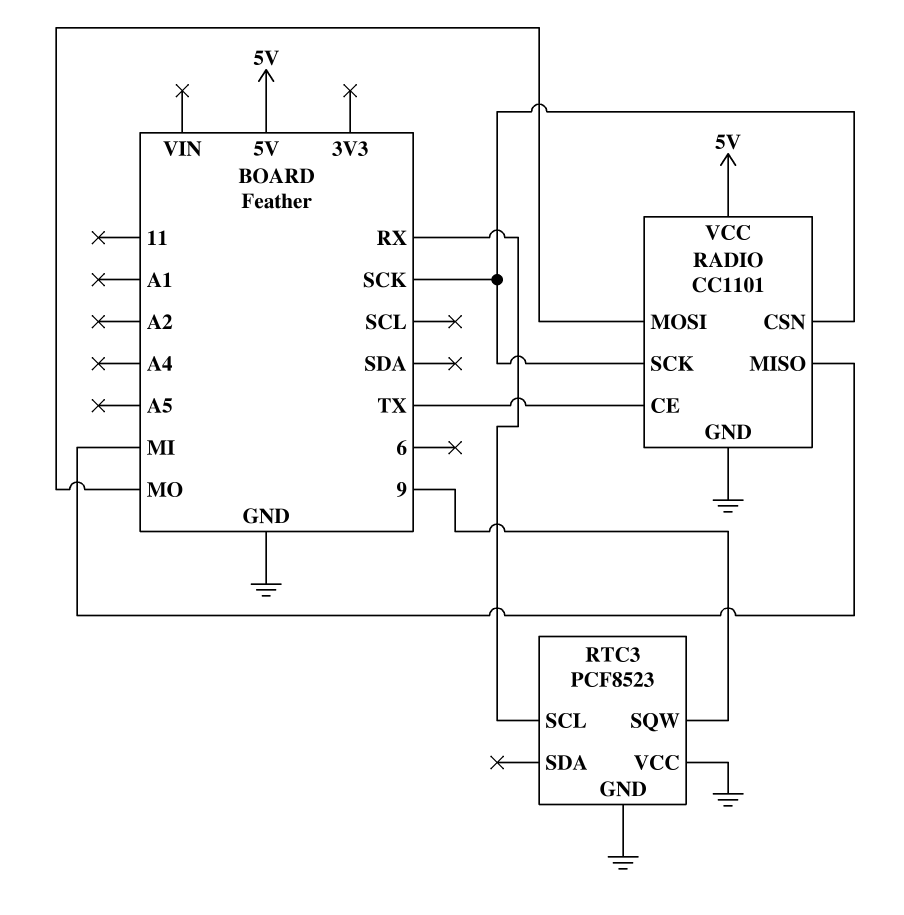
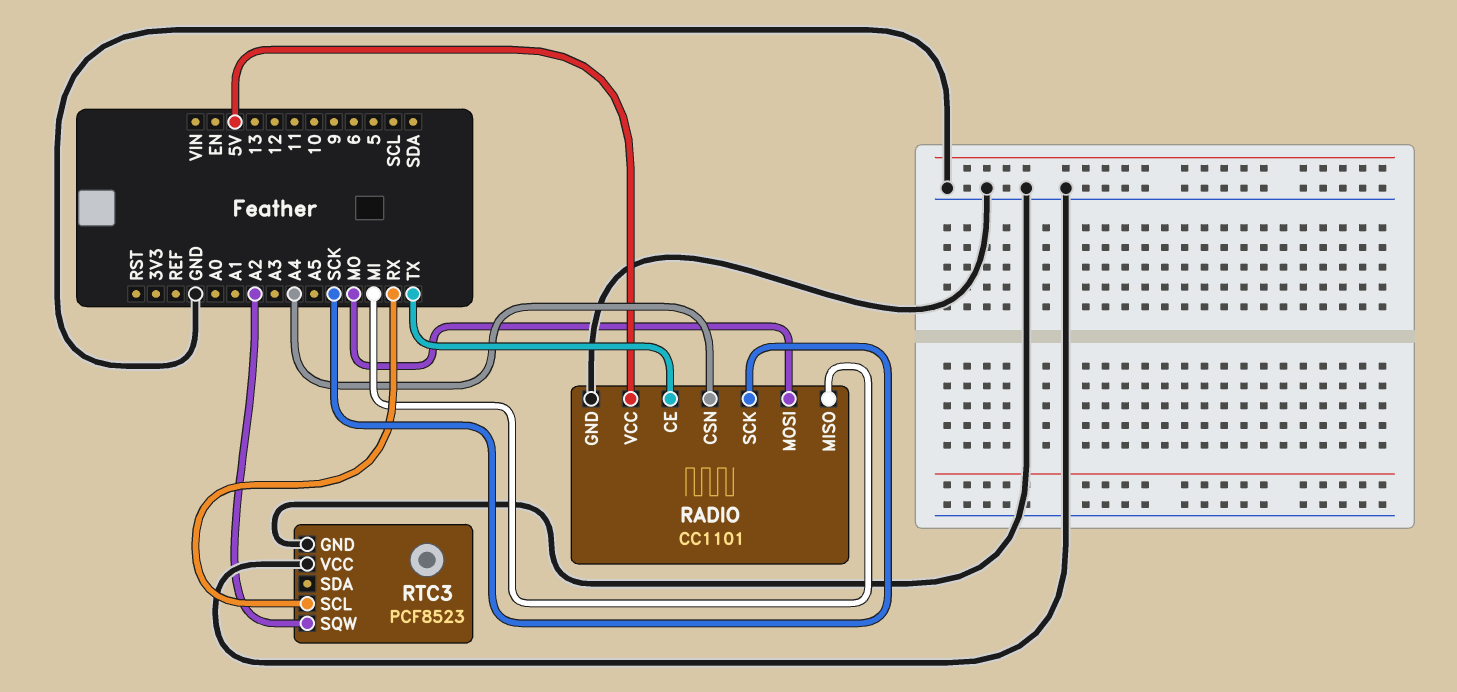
RADIO pin CSN: SCK -> A4
RTC3 pin SQW: 9 -> A2

